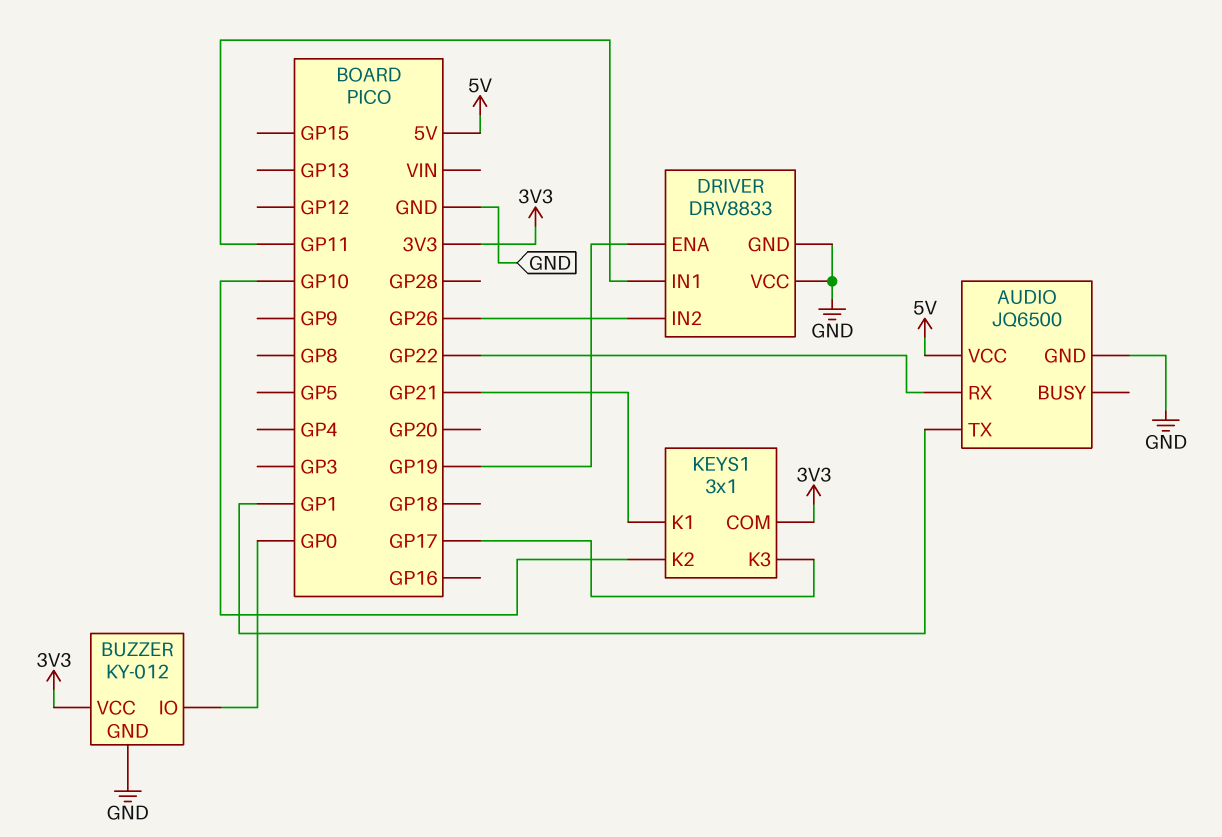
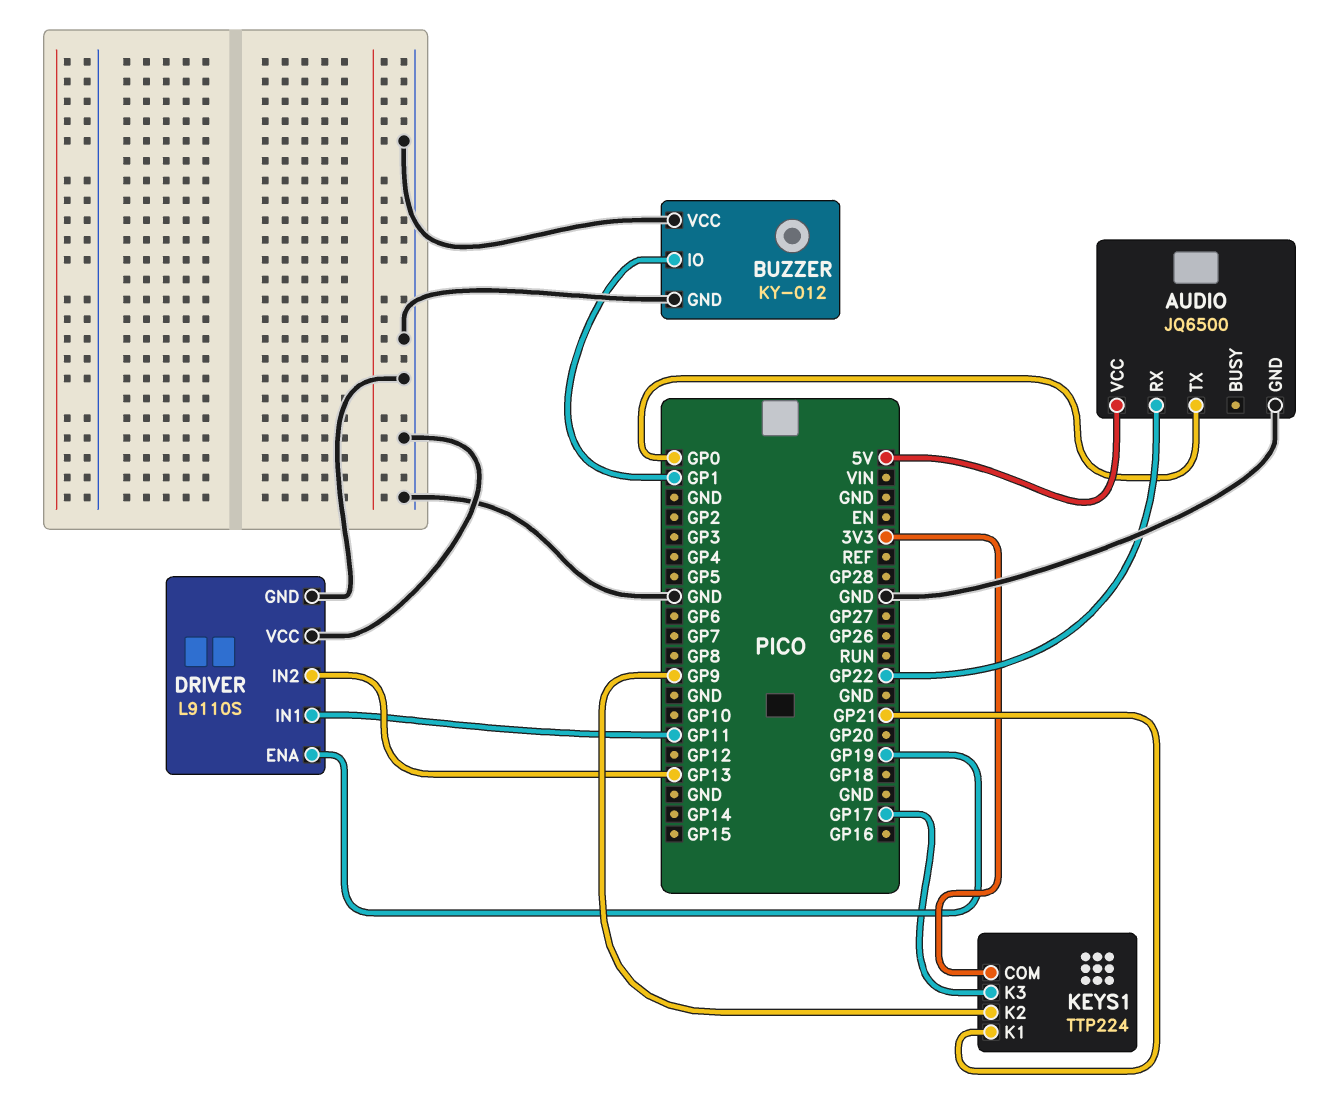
AUDIO pin TX: GP1 -> GP0
BUZZER pin IO: GP0 -> GP1
BUZZER pin VCC: 3V3 -> GND
DRIVER: DRV8833 -> L9110S
DRIVER pin IN2: GP26 -> GP13
KEYS1: 3x1 -> TTP224
KEYS1 pin K2: GP10 -> GP9

